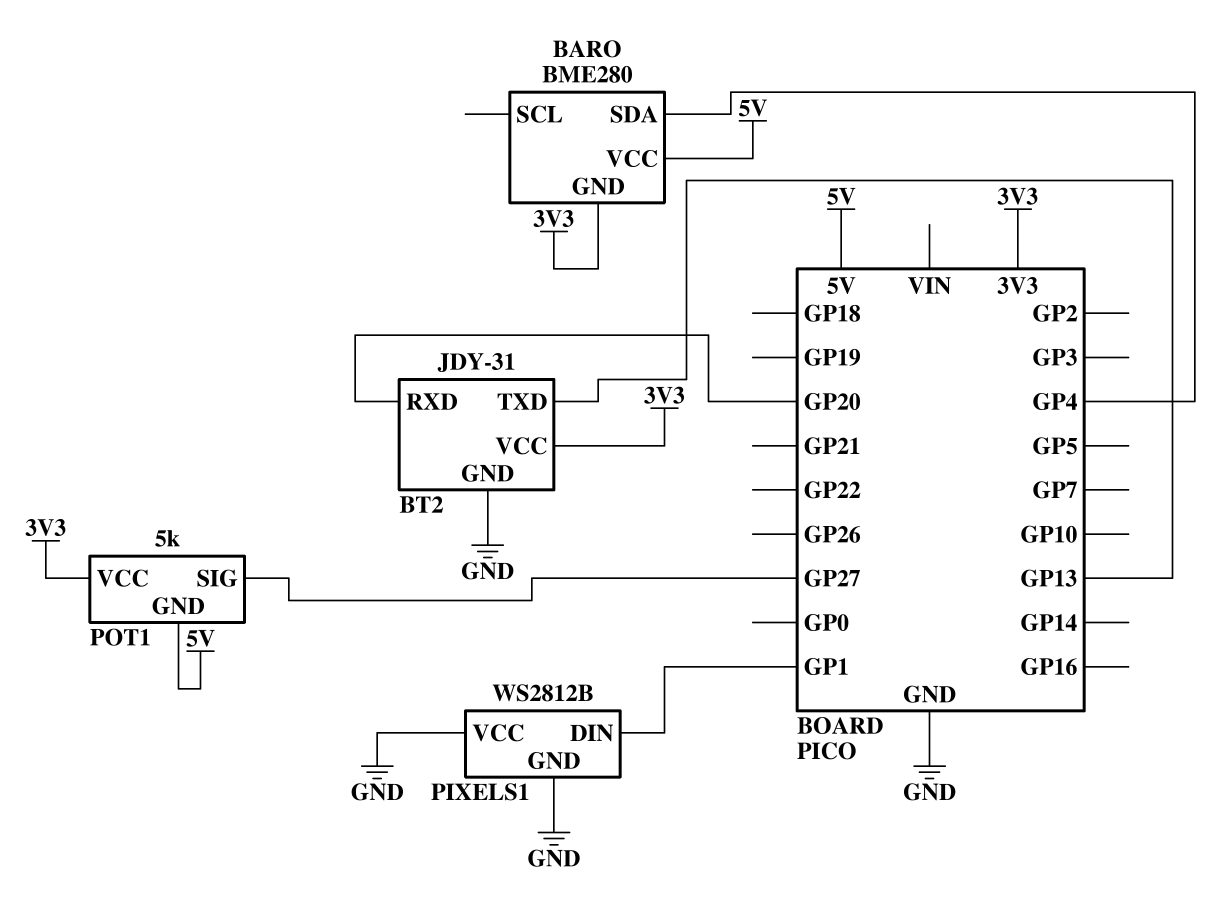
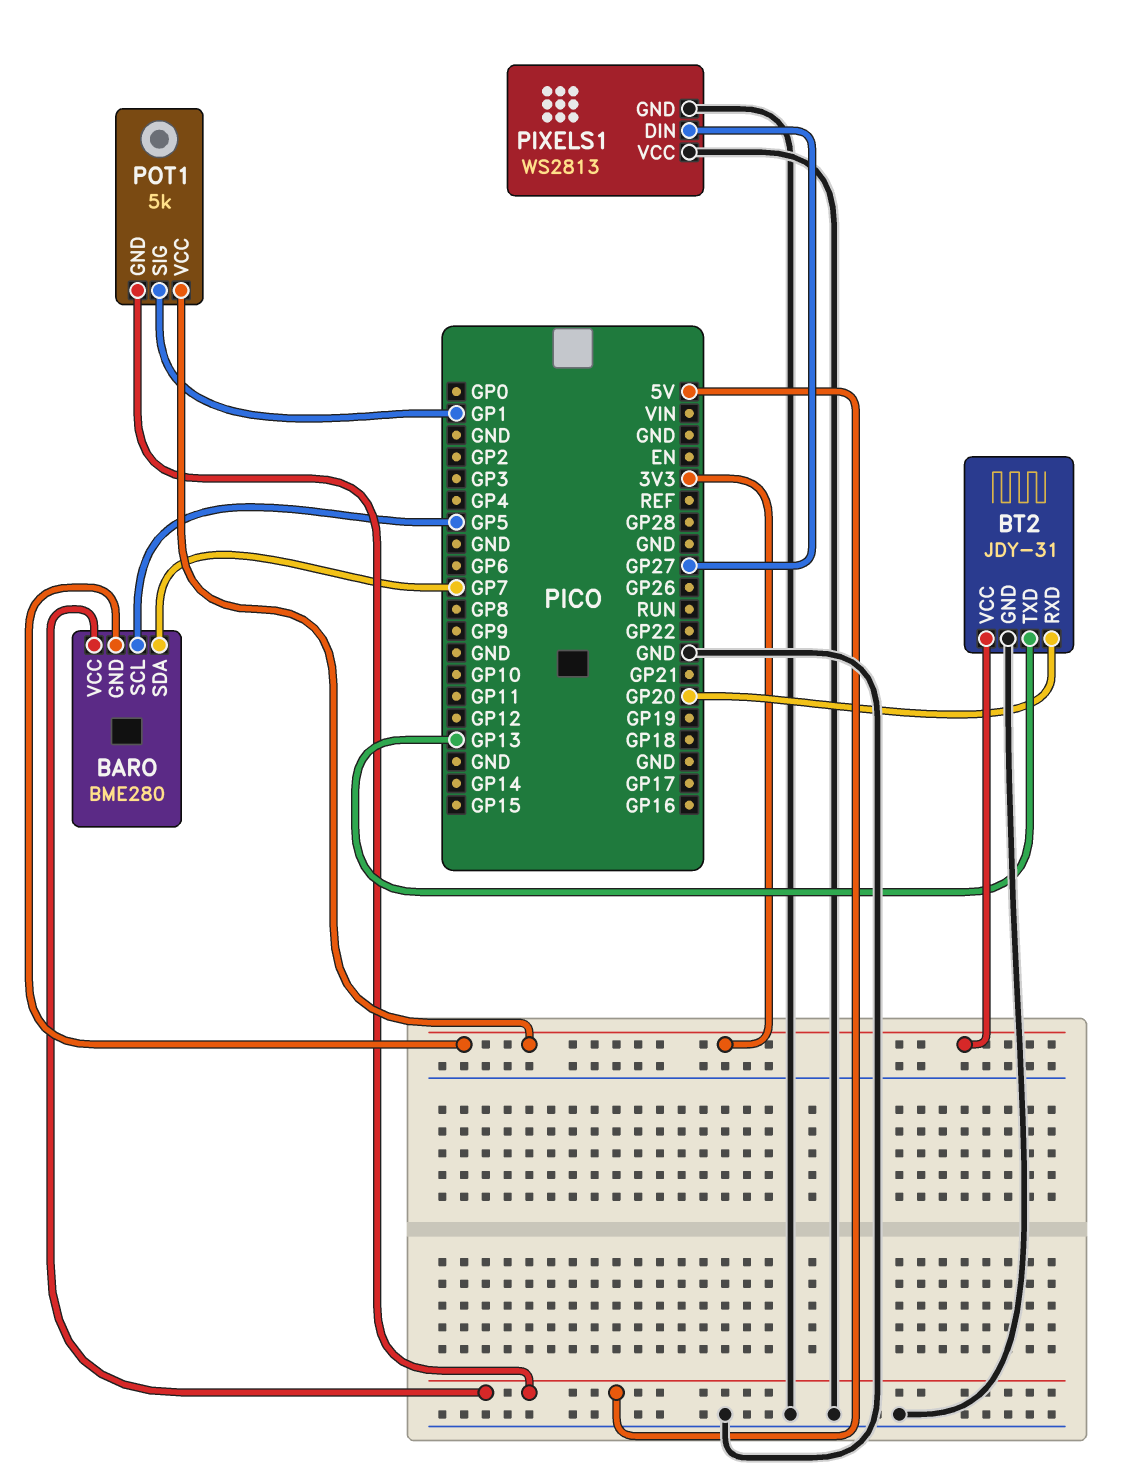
BARO pin SCL: none -> GP5
BARO pin SDA: GP4 -> GP7
PIXELS1: WS2812B -> WS2813
PIXELS1 pin DIN: GP1 -> GP27
POT1 pin SIG: GP27 -> GP1

